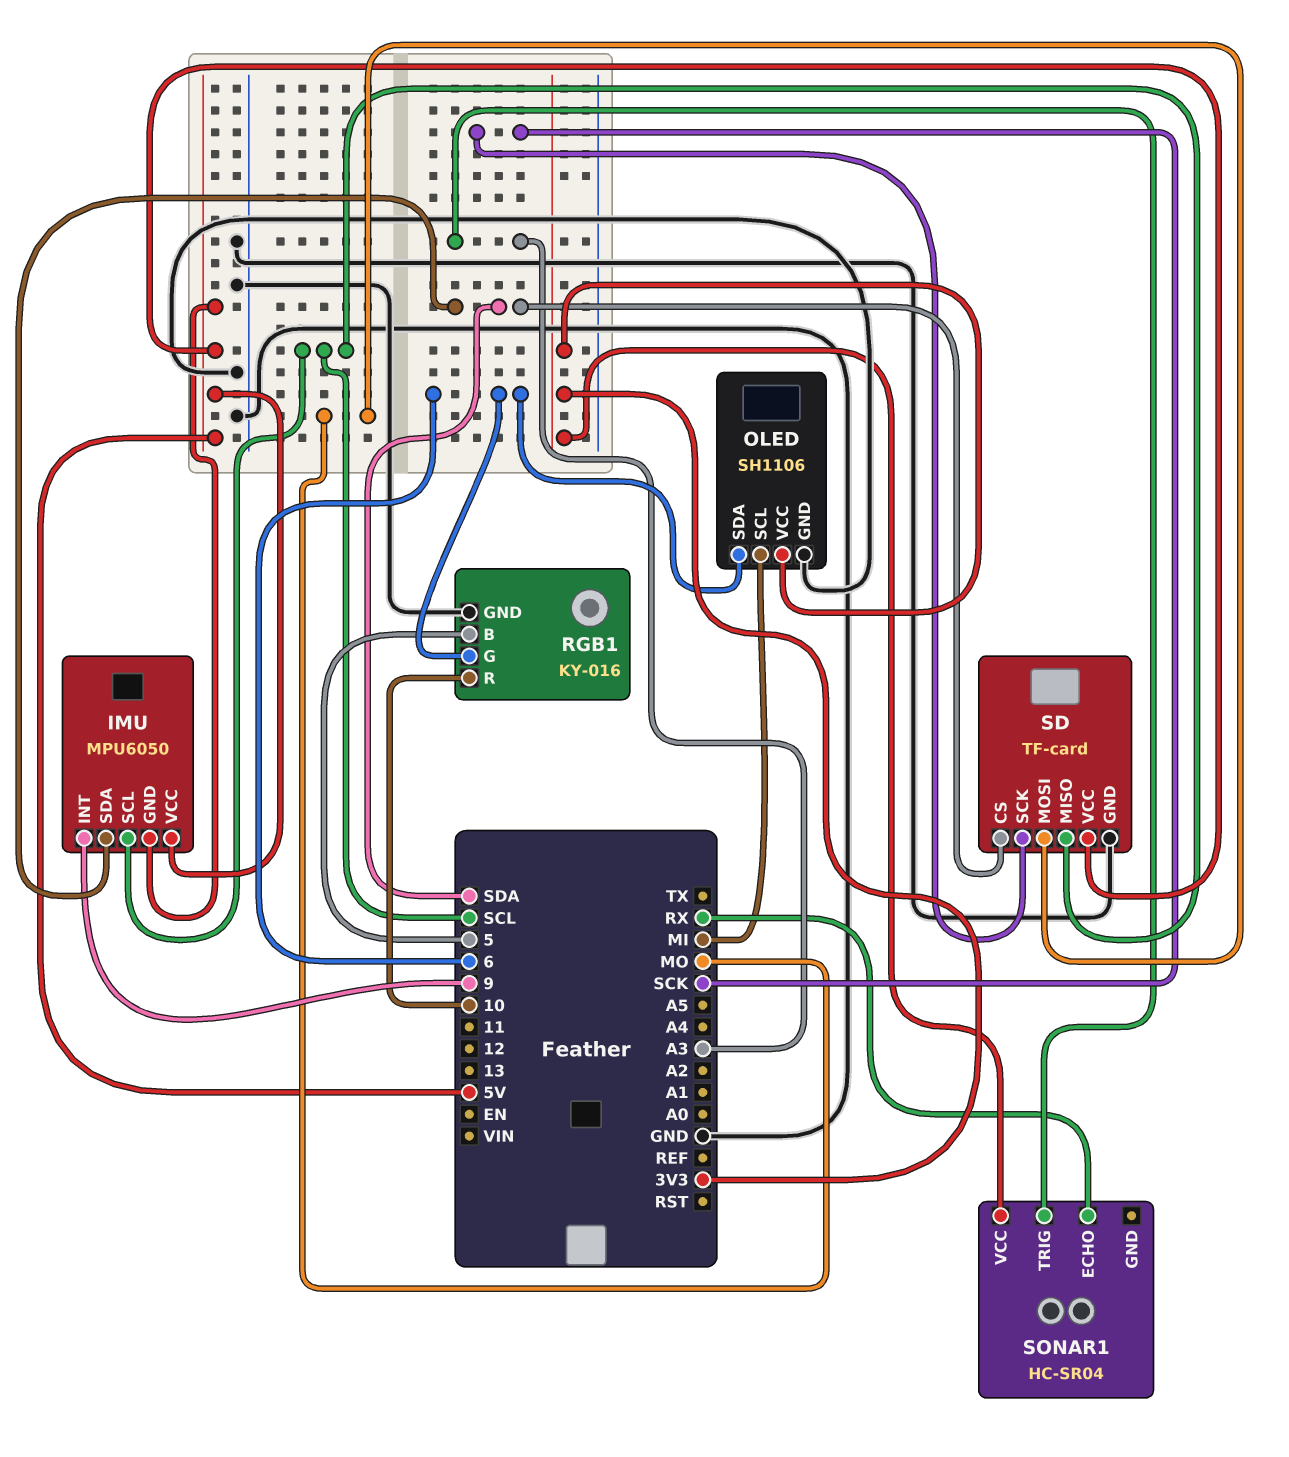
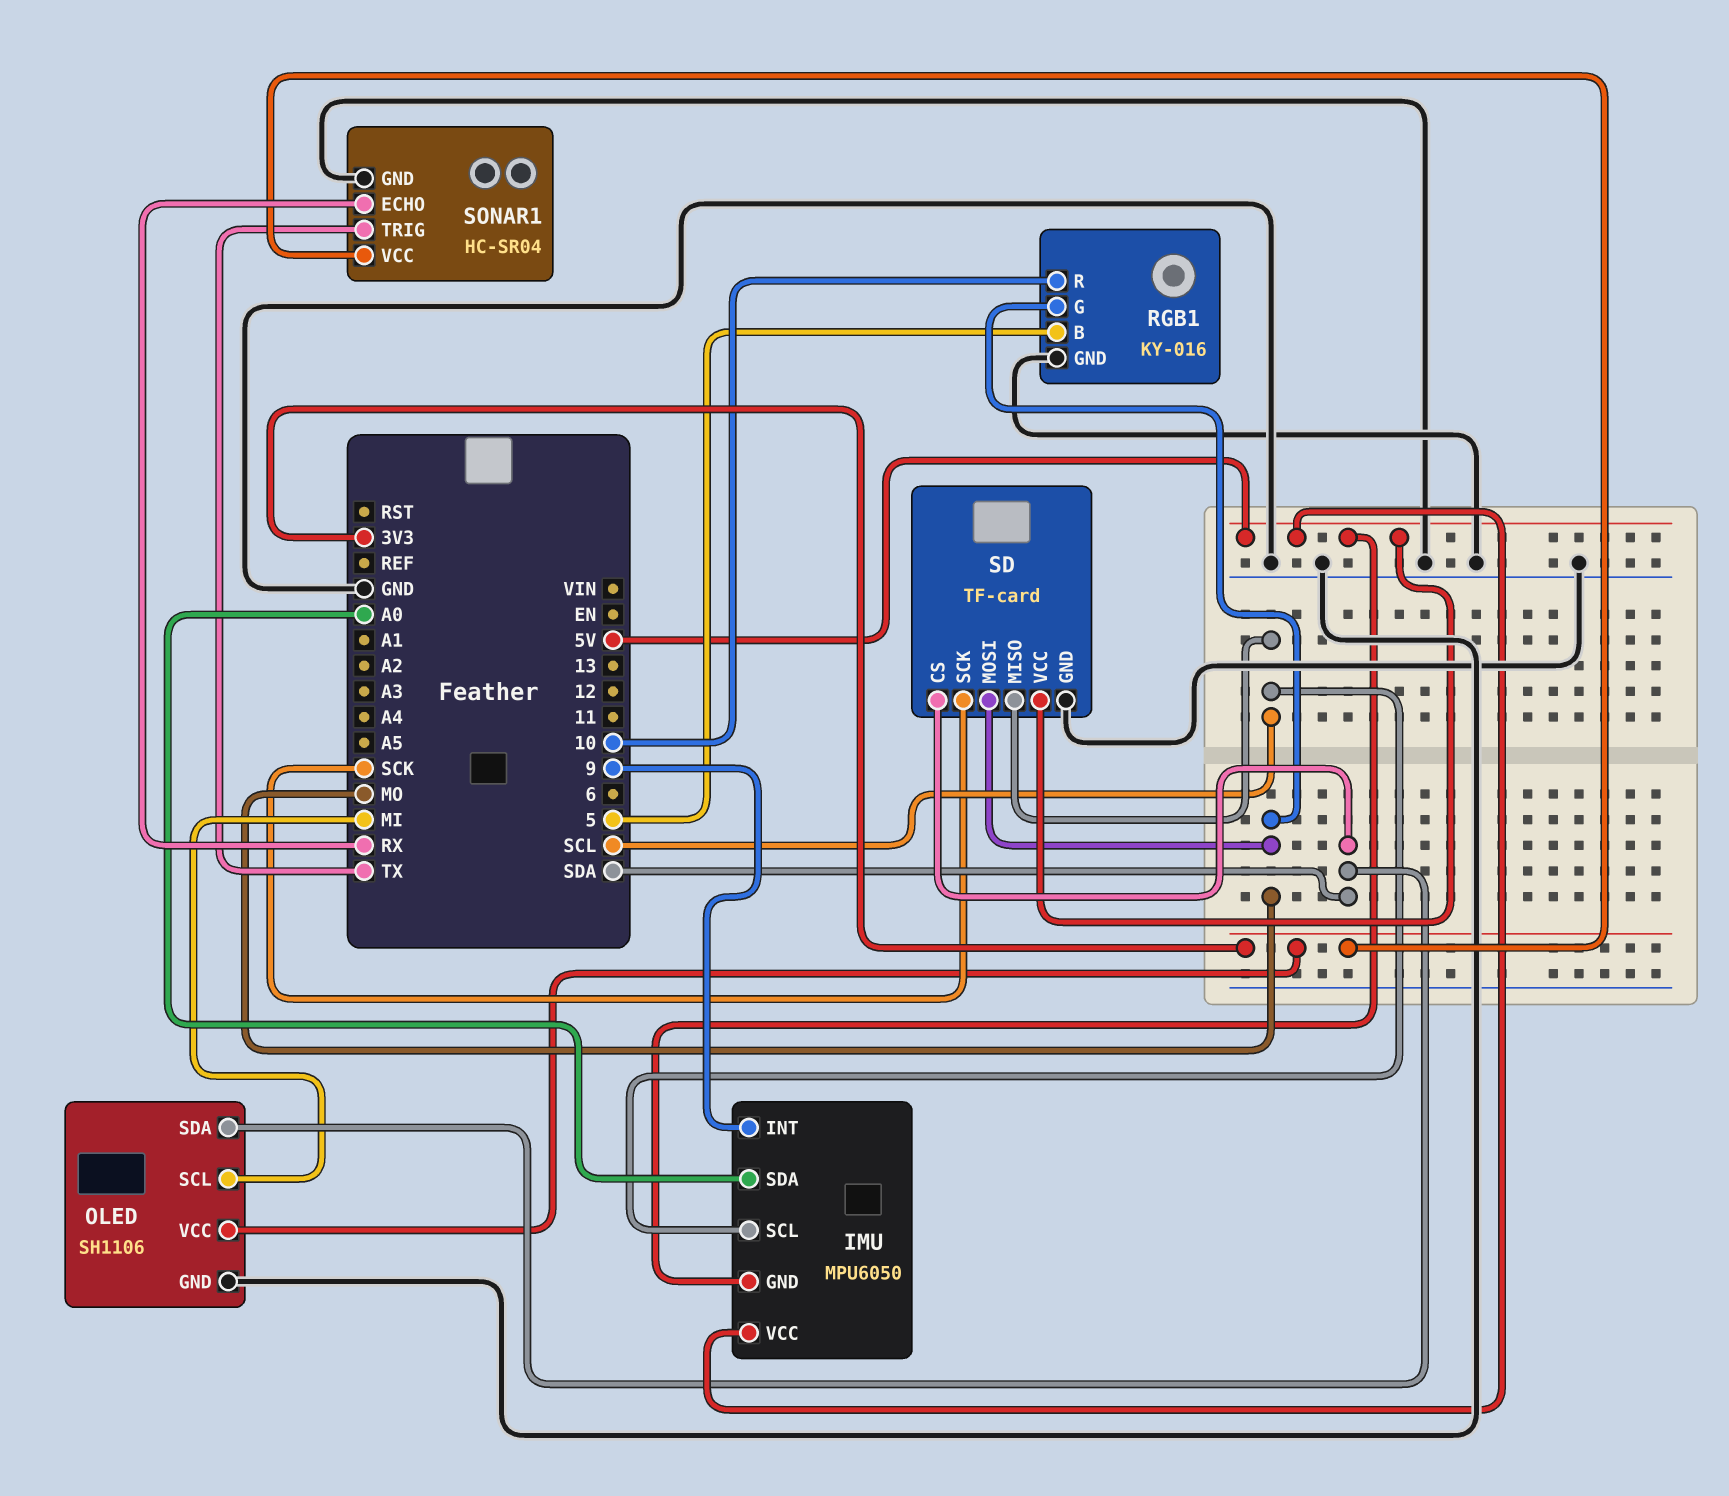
IMU pin SDA: SDA -> A0
OLED pin SDA: 6 -> SDA
RGB1 pin G: 6 -> MO
SONAR1 pin GND: none -> GND
SONAR1 pin TRIG: A3 -> TX

